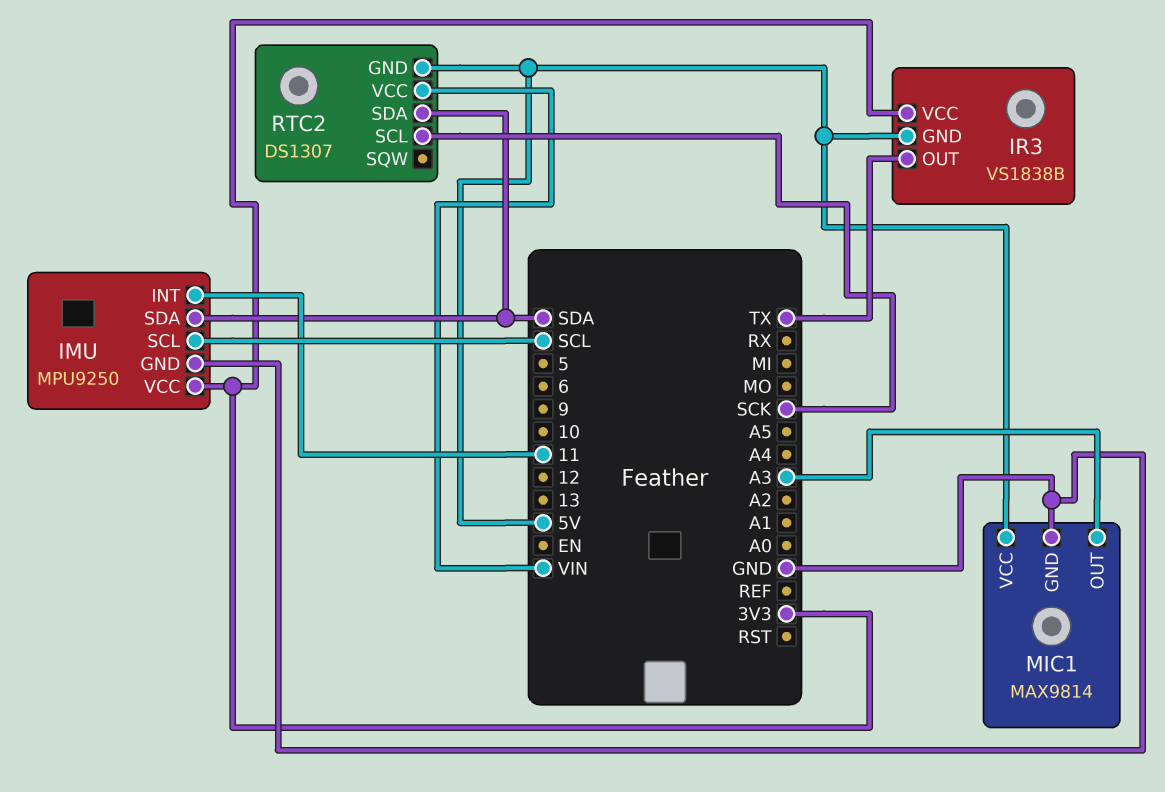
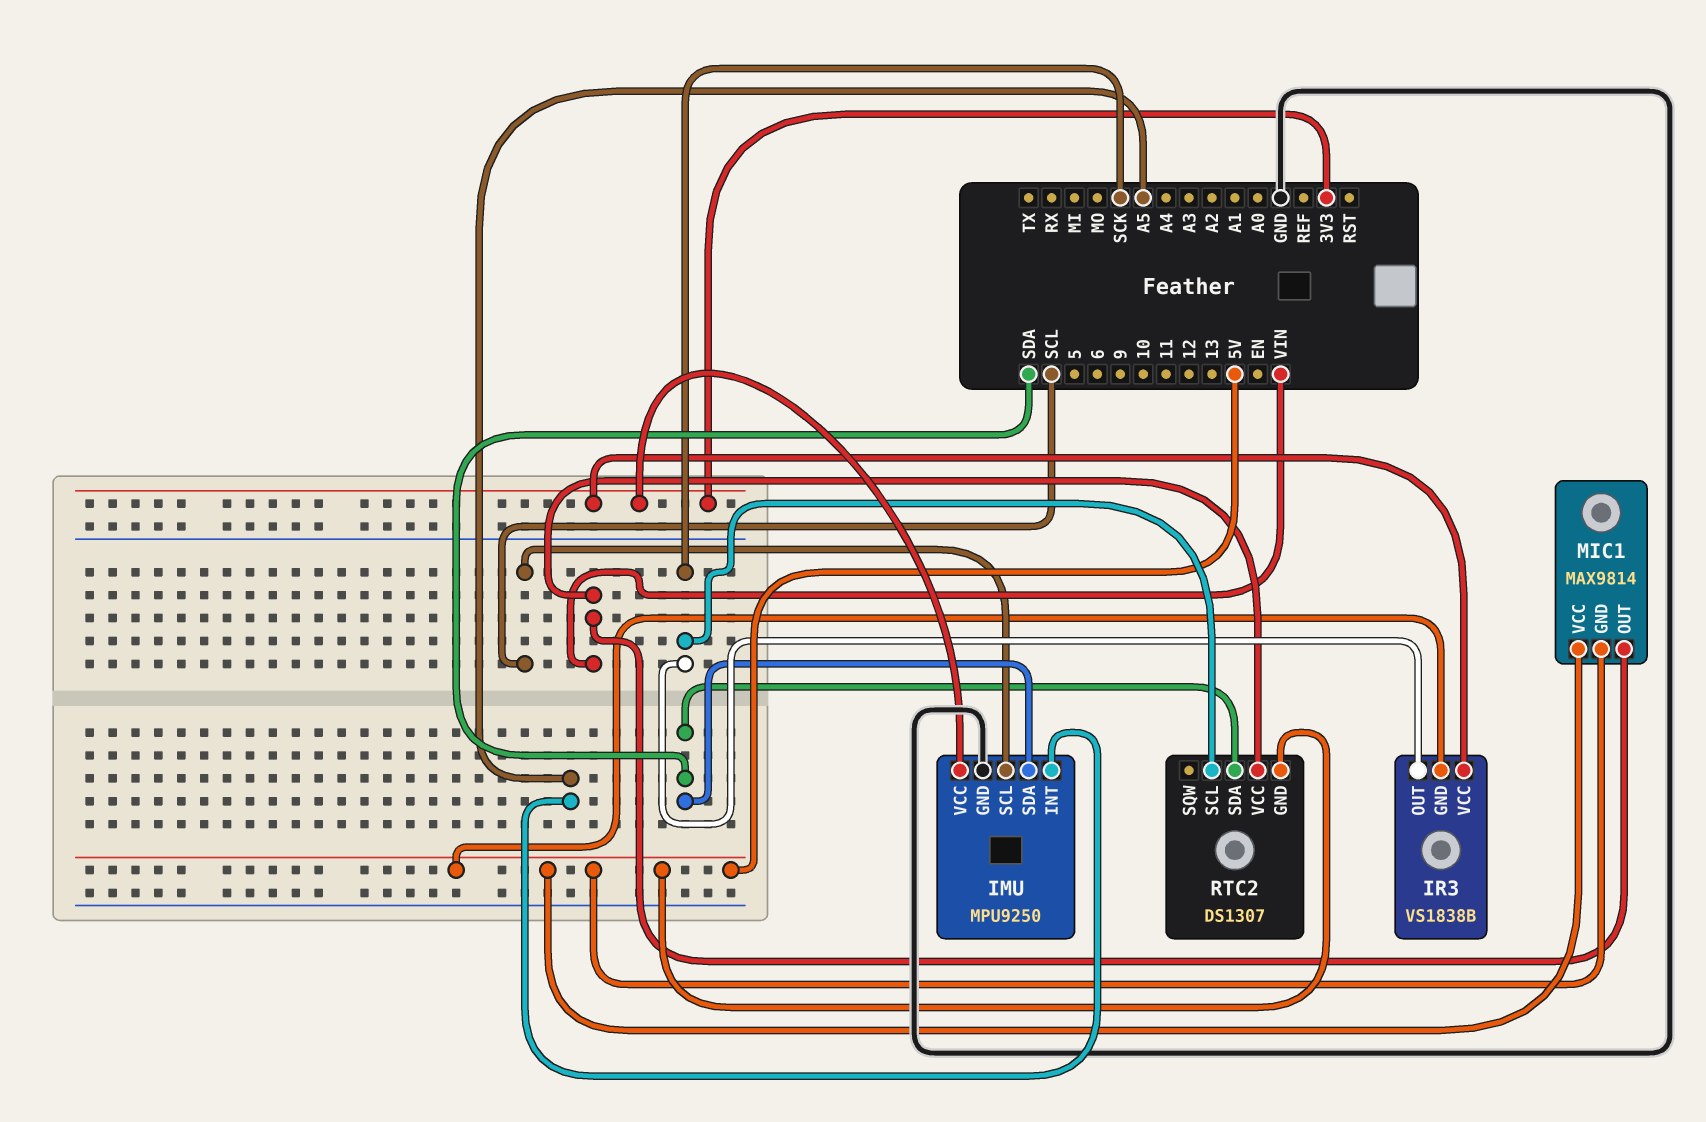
IMU pin INT: 11 -> A5
IR3 pin OUT: TX -> SCK
MIC1 pin GND: GND -> 5V
MIC1 pin OUT: A3 -> VIN

